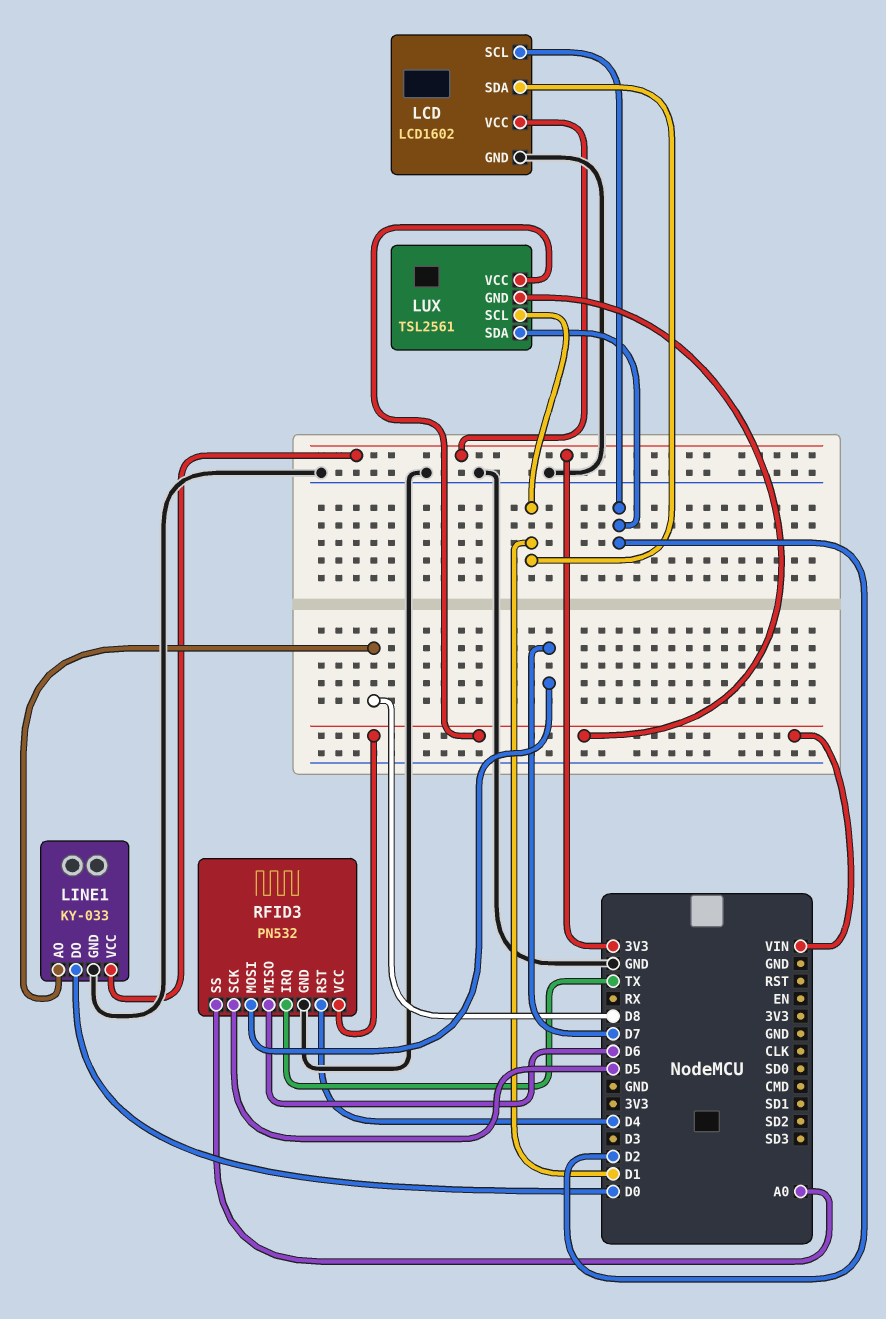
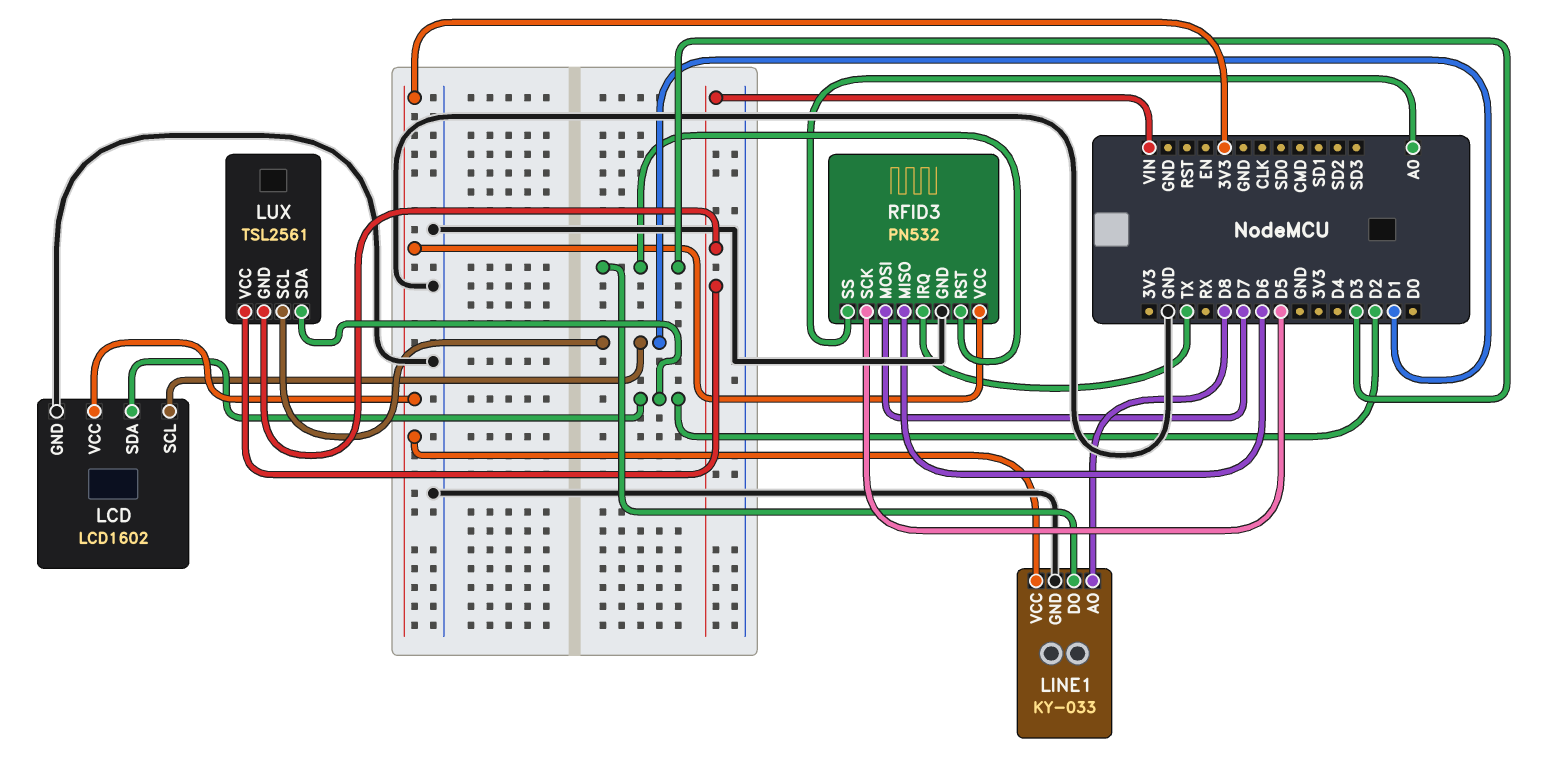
LCD pin SCL: D2 -> D1
LCD pin SDA: D1 -> D2
LINE1 pin DO: D0 -> D3
RFID3 pin RST: D4 -> D3
RFID3 pin VCC: VIN -> 3V3

